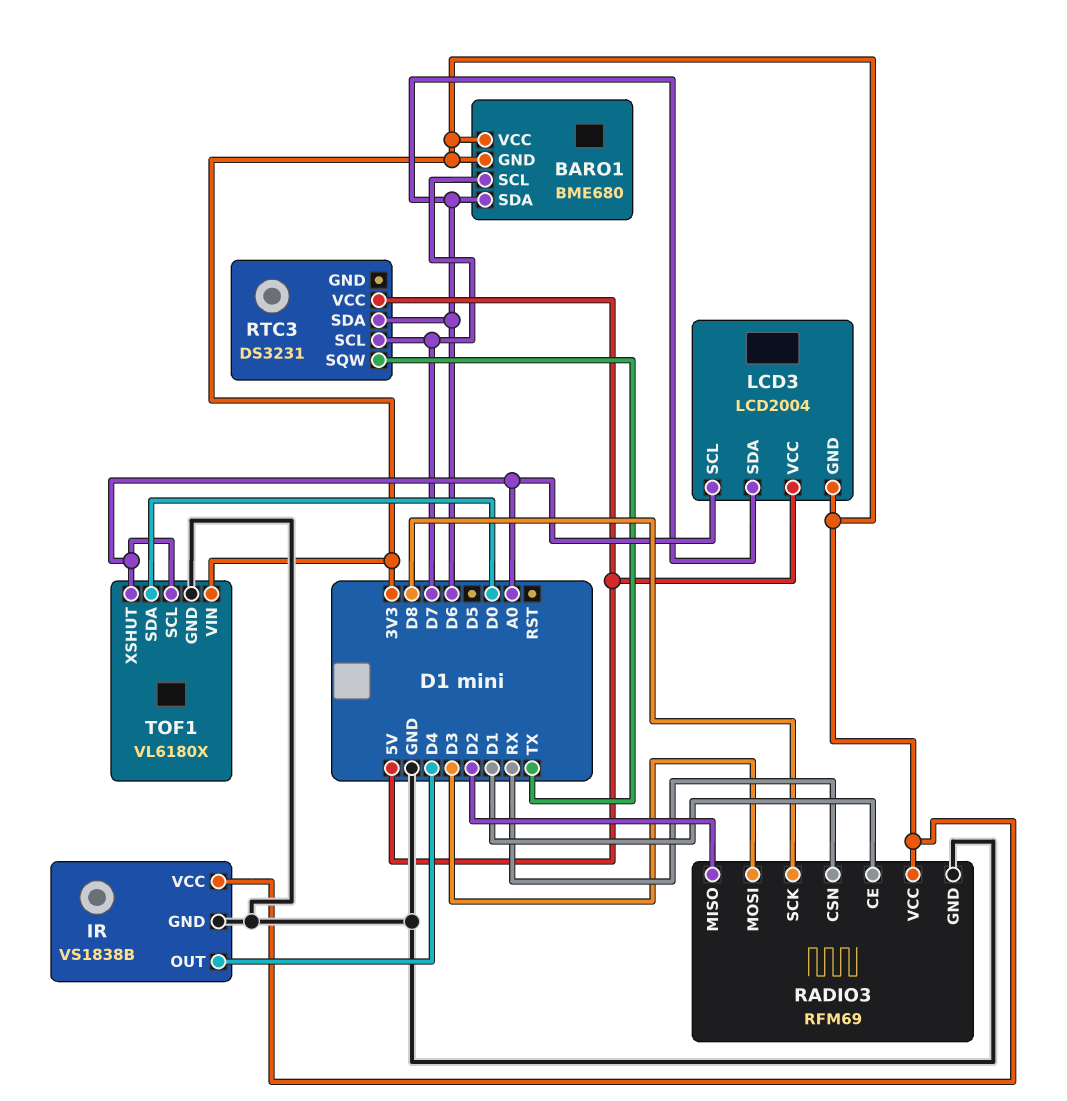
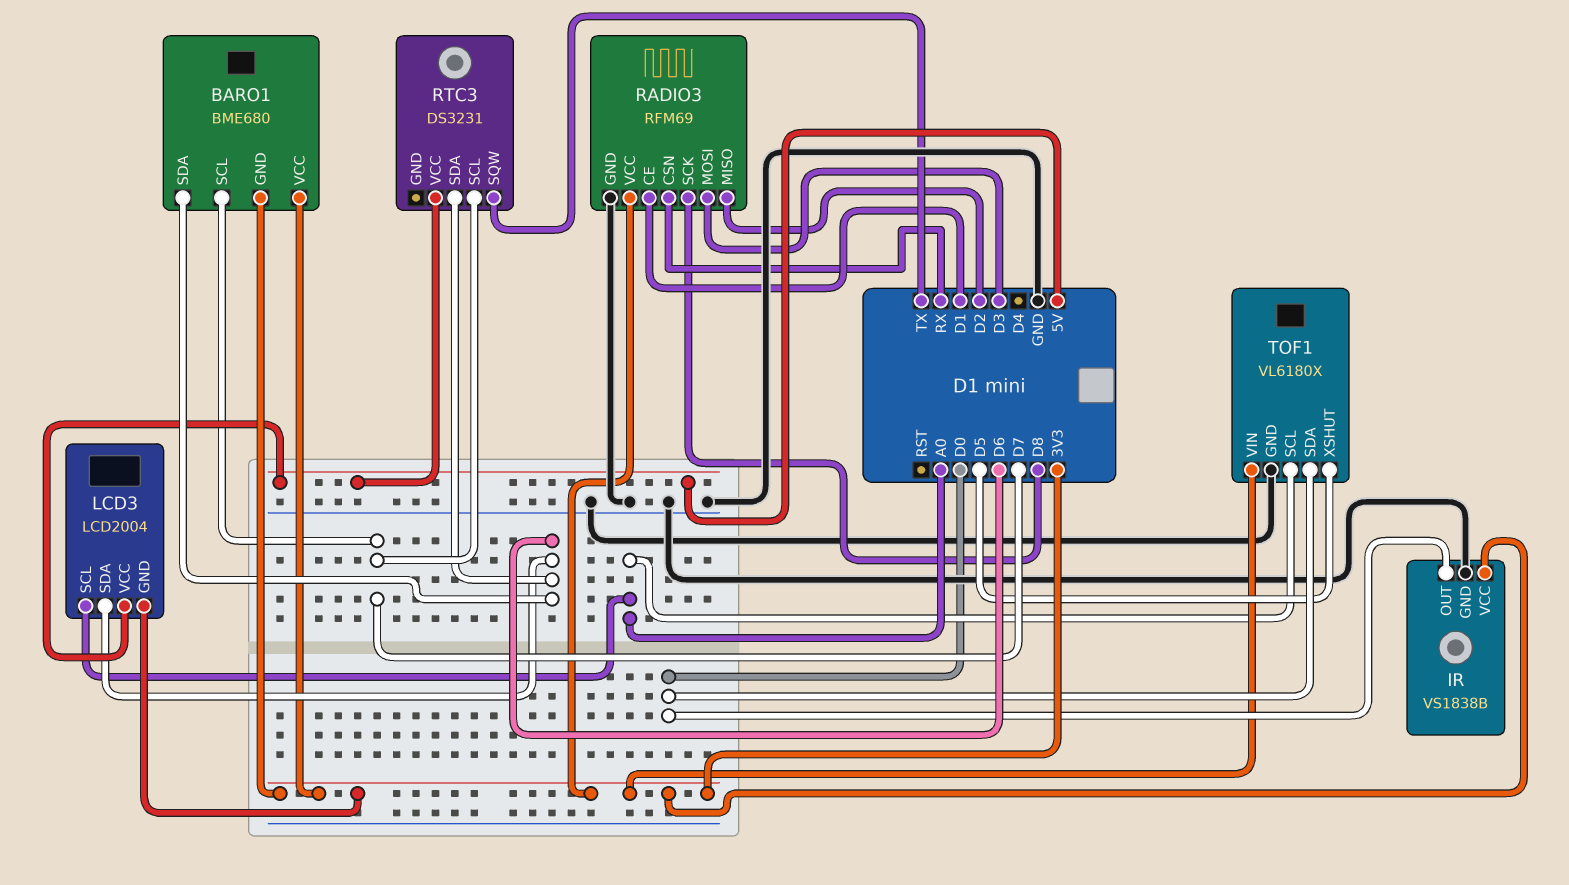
IR pin OUT: D4 -> D0
TOF1 pin XSHUT: A0 -> D5

